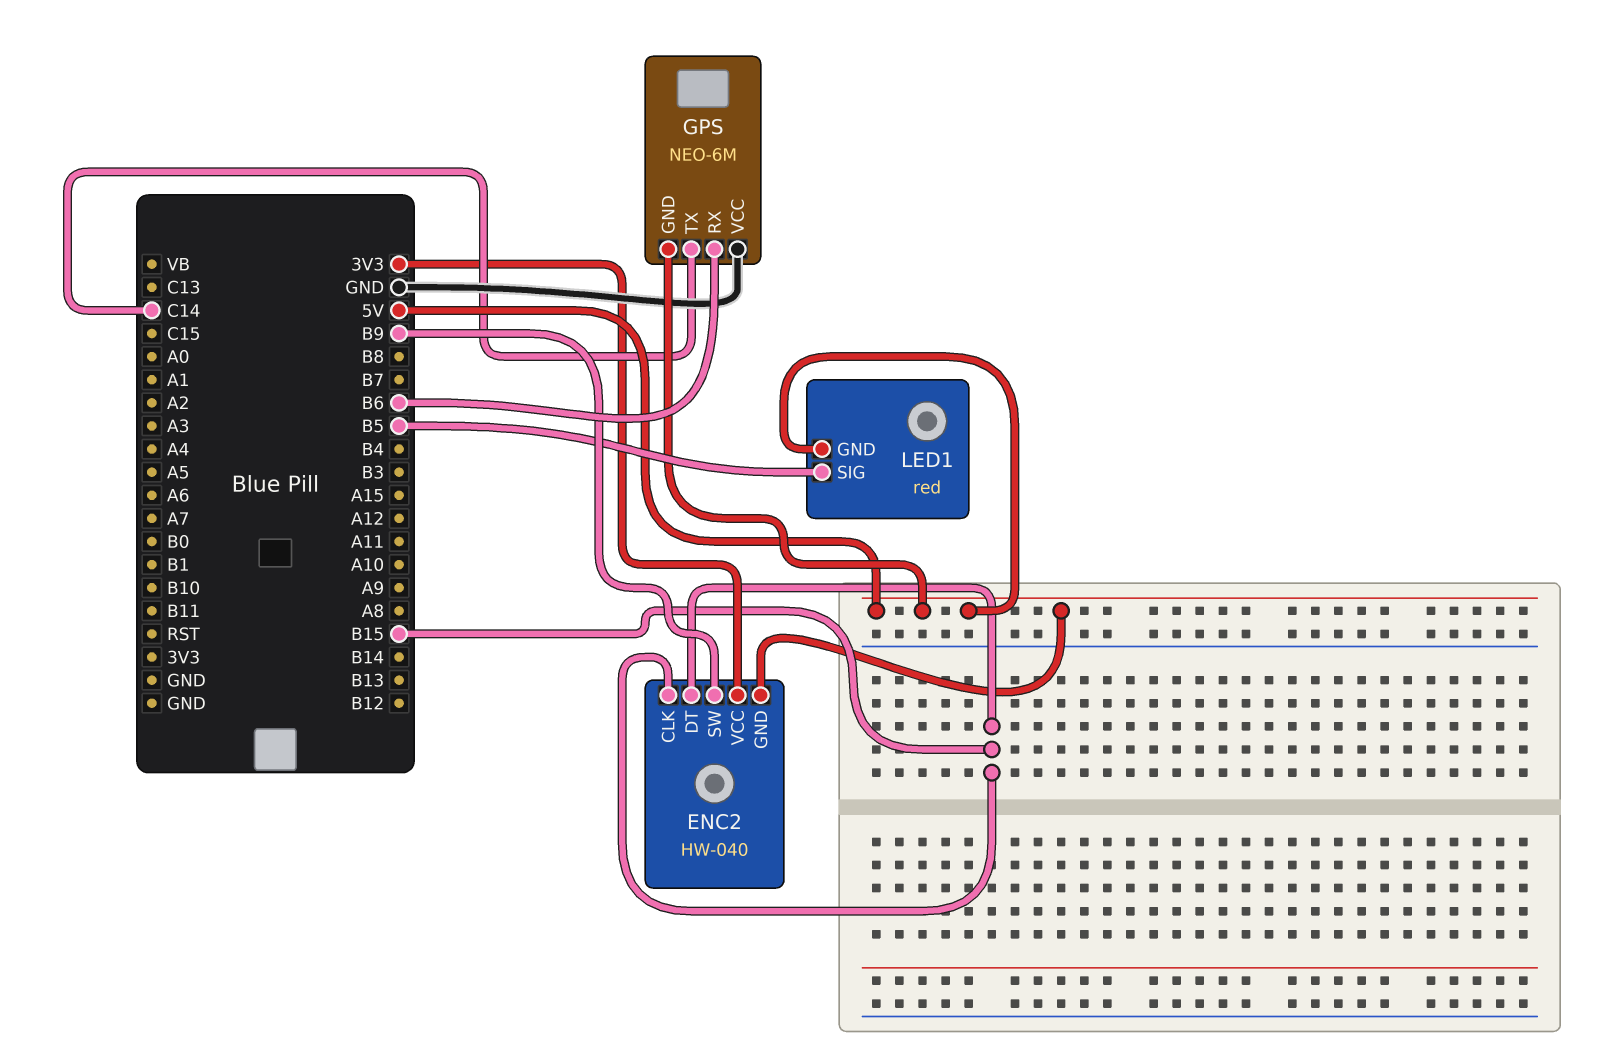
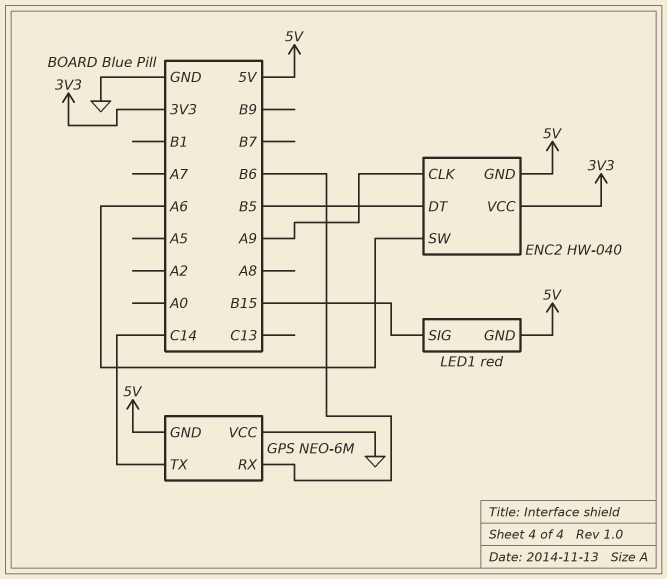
ENC2 pin CLK: B15 -> A9
ENC2 pin DT: B15 -> B5
ENC2 pin SW: B9 -> A6
LED1 pin SIG: B5 -> B15

